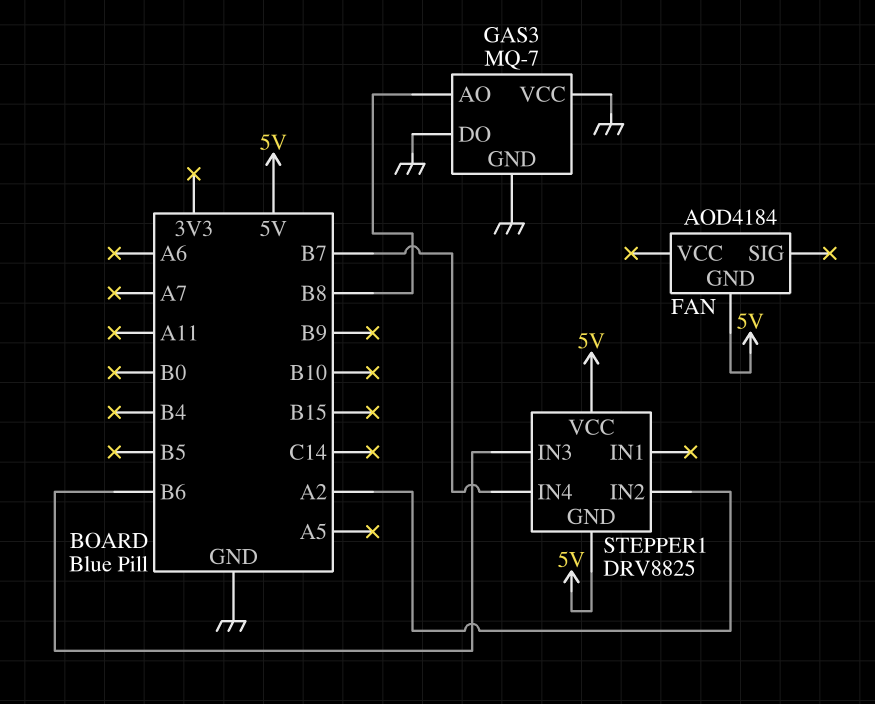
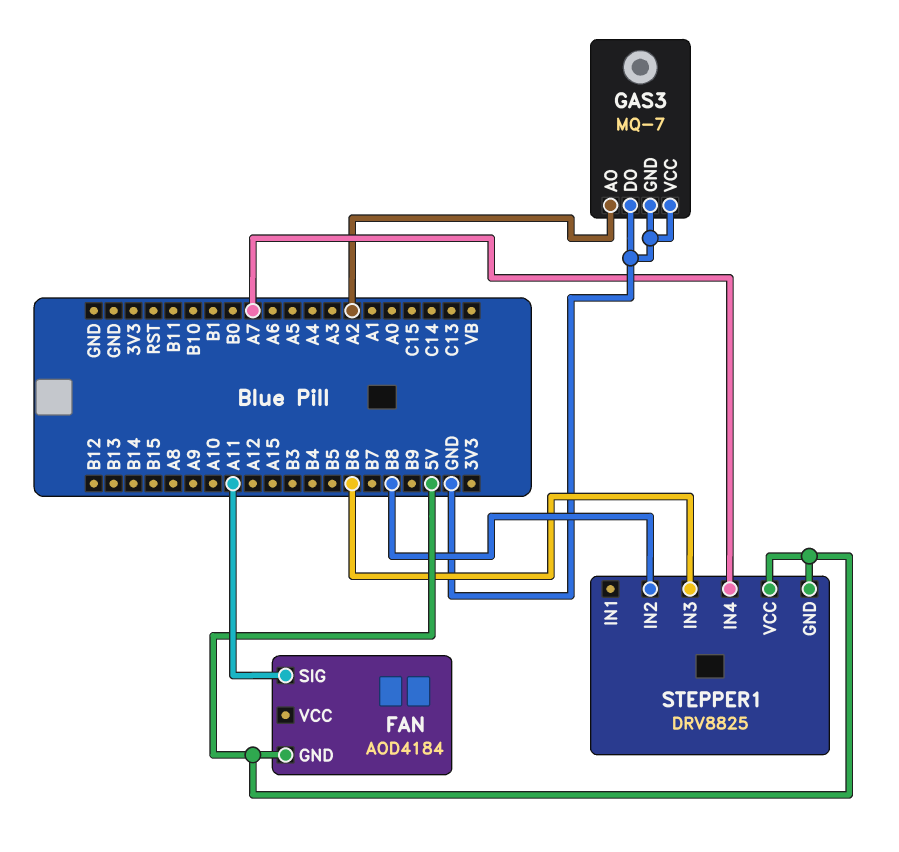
FAN pin SIG: none -> A11
GAS3 pin AO: B8 -> A2
STEPPER1 pin IN2: A2 -> B8
STEPPER1 pin IN4: B7 -> A7

